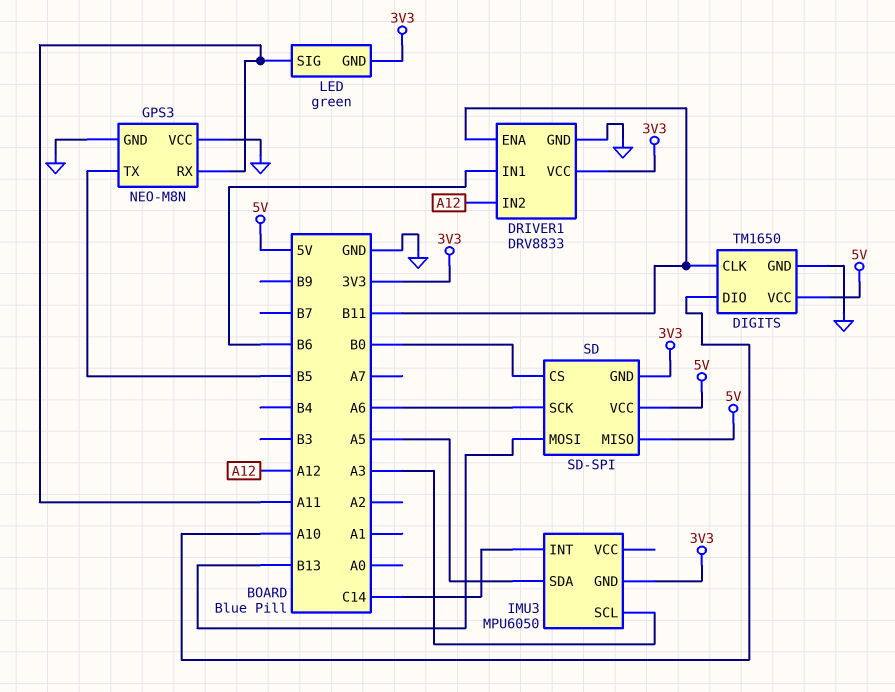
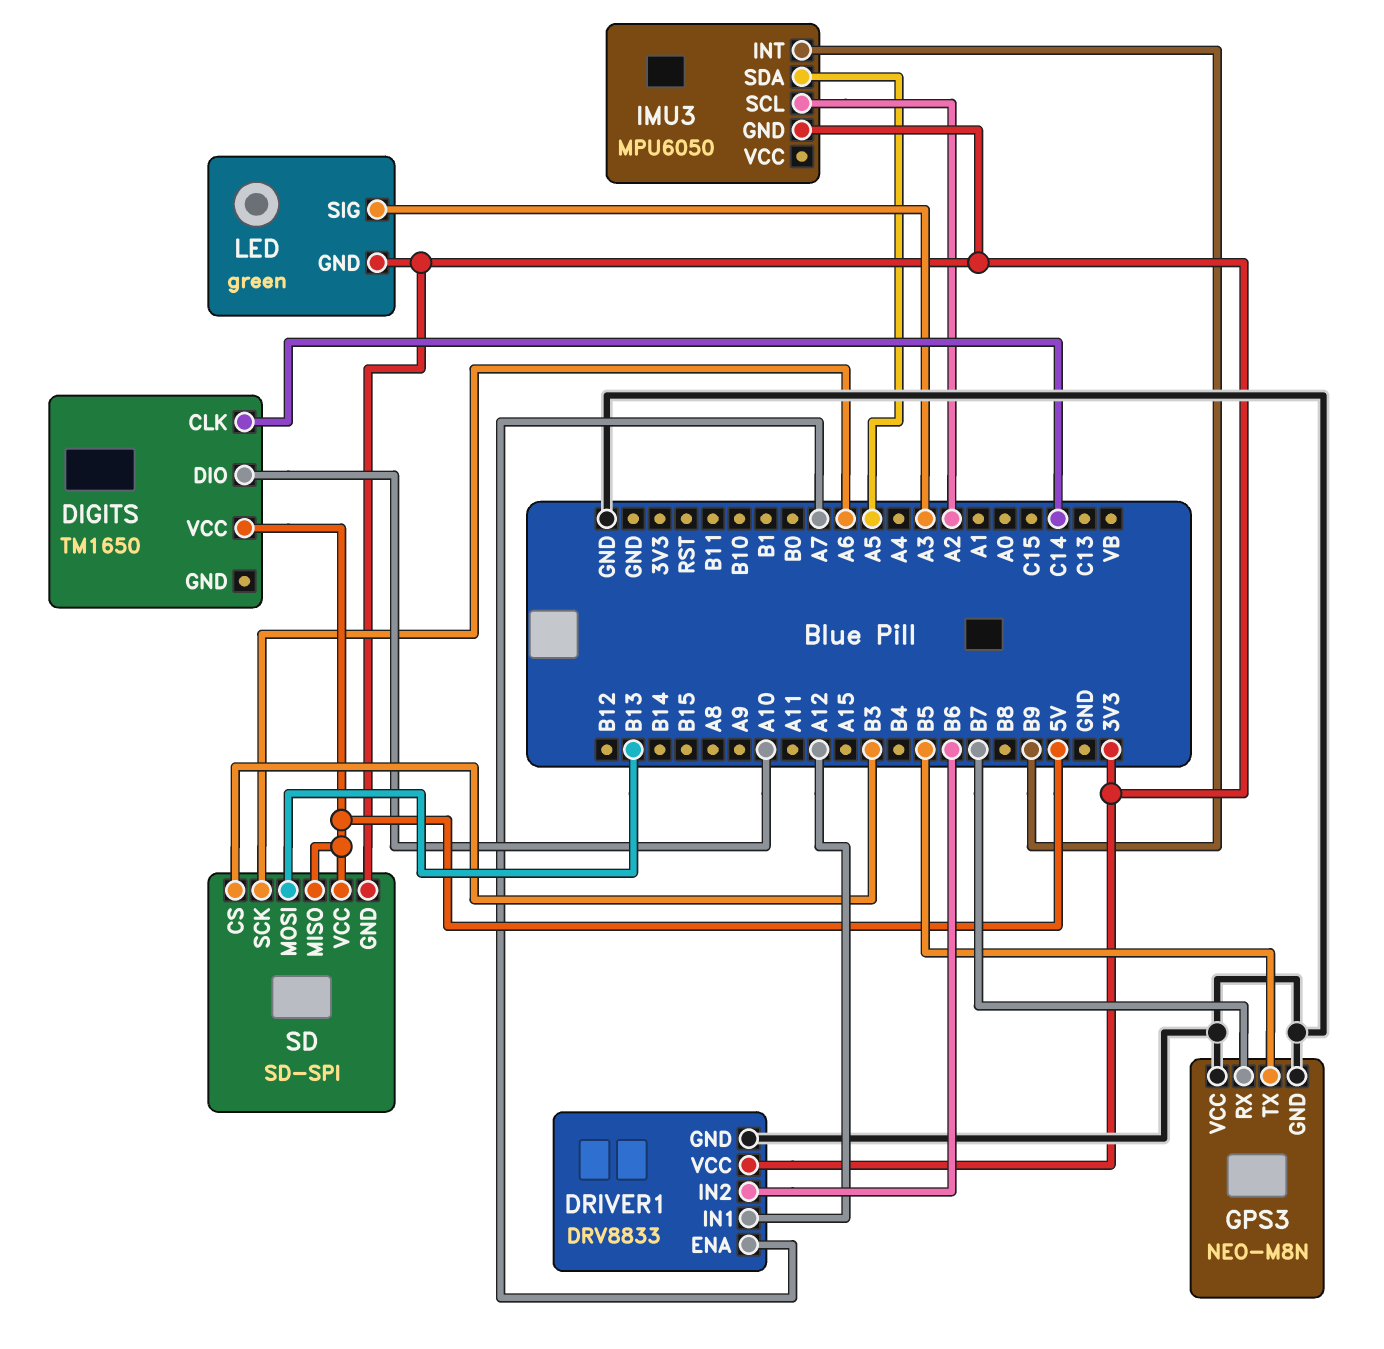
DIGITS pin CLK: B11 -> C14
DIGITS pin GND: GND -> none
DRIVER1 pin ENA: B11 -> A7
DRIVER1 pin IN1: B6 -> A12
DRIVER1 pin IN2: A12 -> B6
GPS3 pin RX: A11 -> B7
IMU3 pin INT: C14 -> B9
IMU3 pin SCL: A3 -> A2
LED pin SIG: A11 -> A3
SD pin CS: B0 -> B3

